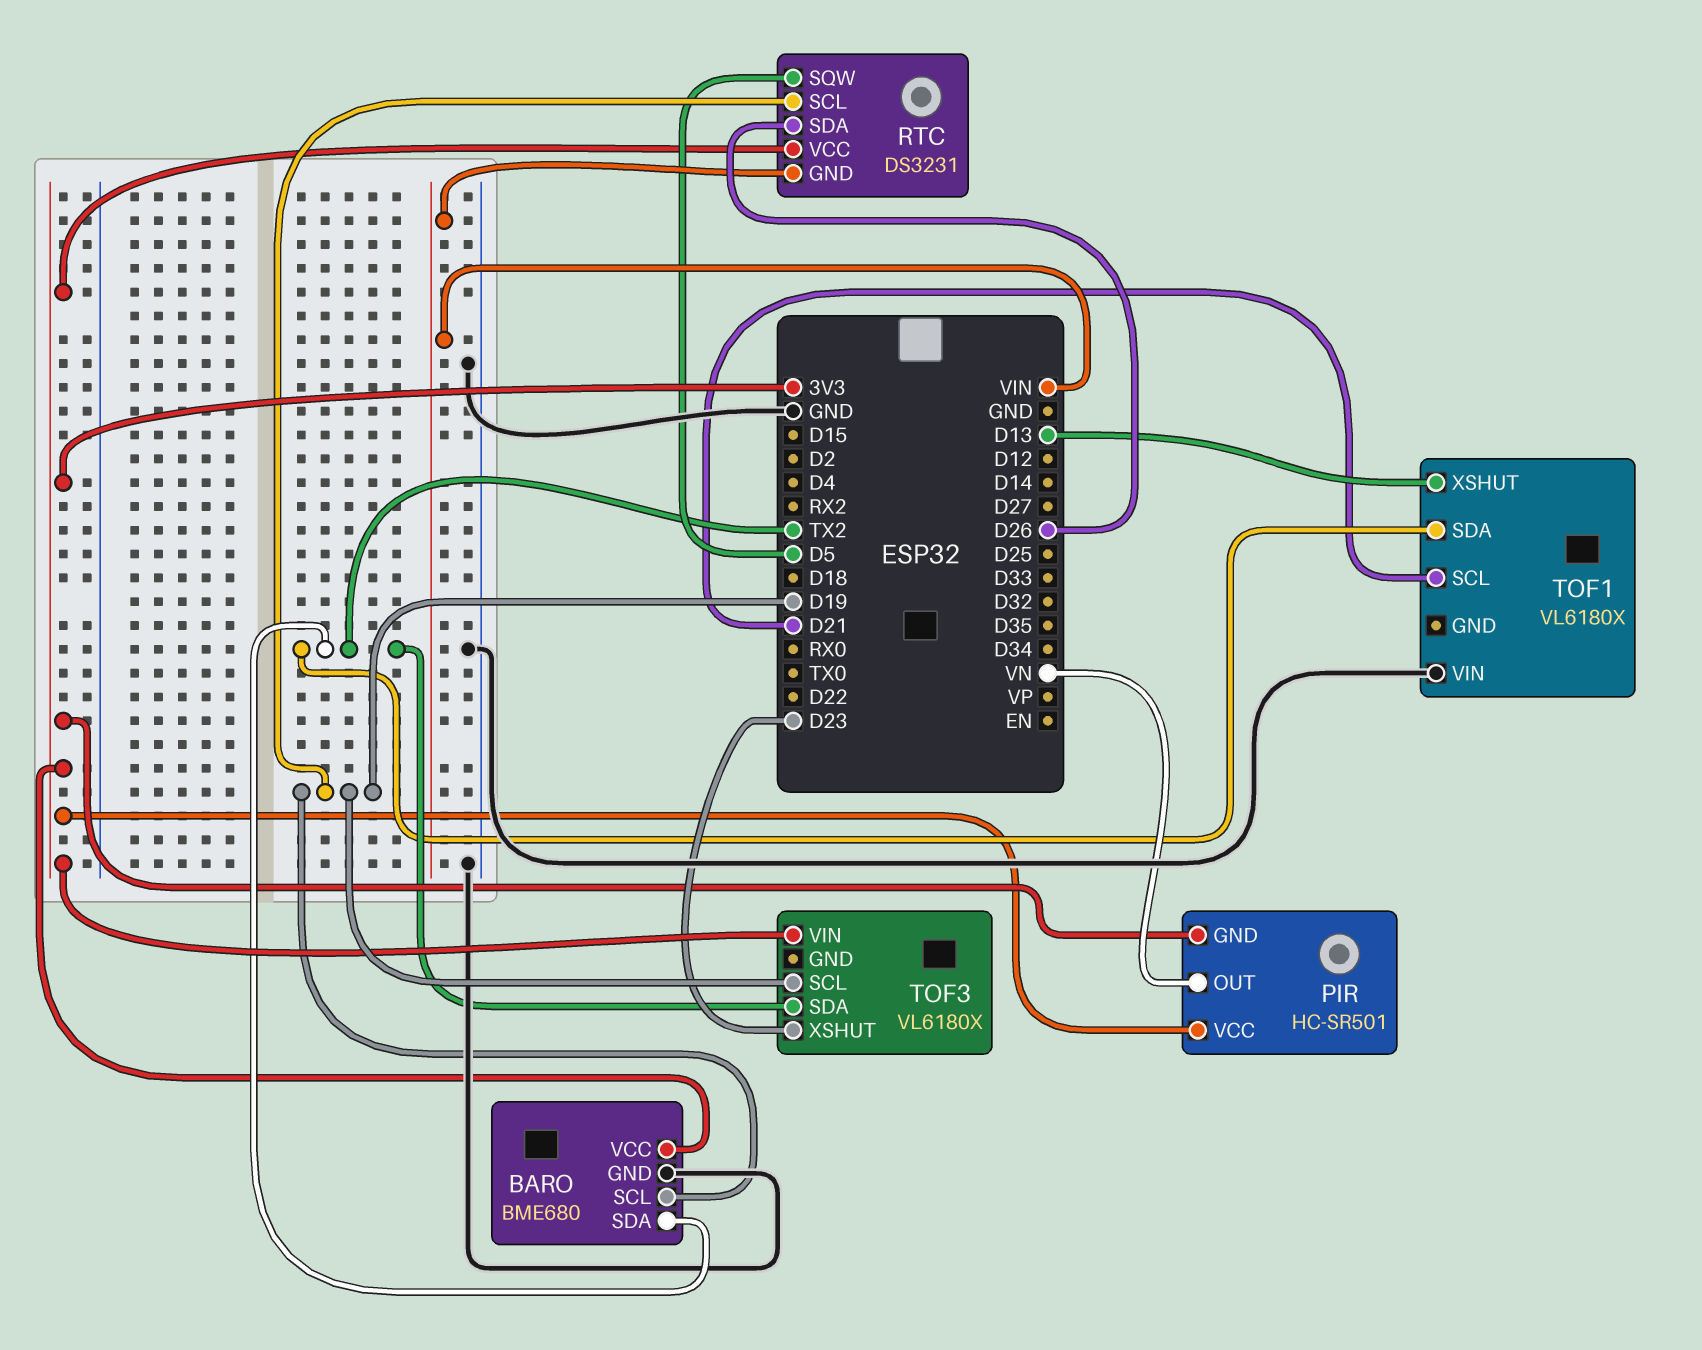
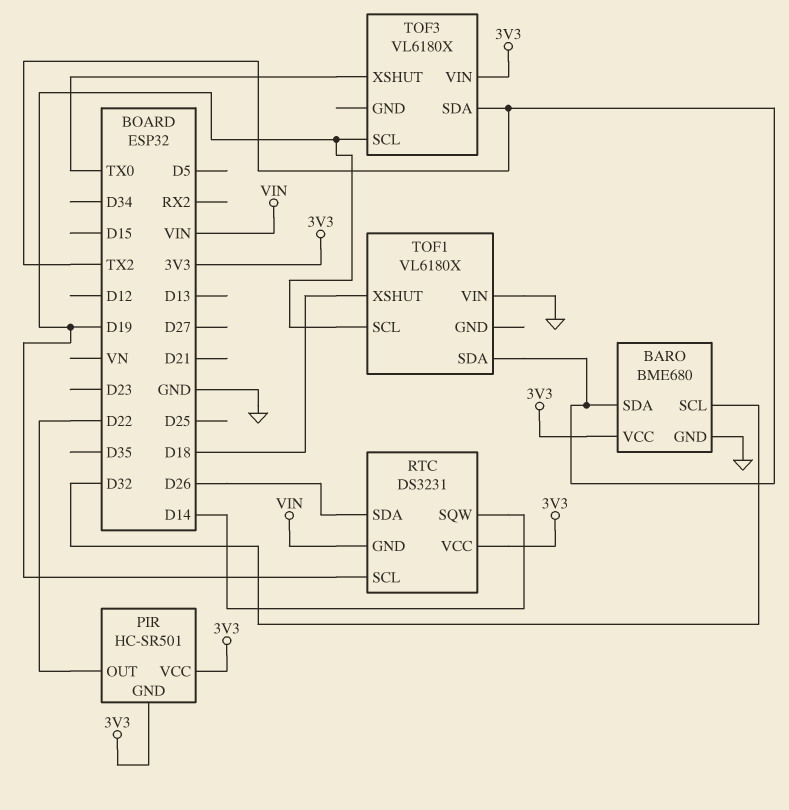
BARO pin SCL: D19 -> D32
PIR pin OUT: VN -> D22
RTC pin SQW: D5 -> D14
TOF1 pin SCL: D21 -> D19
TOF1 pin XSHUT: D13 -> D18
TOF3 pin XSHUT: D23 -> TX0

